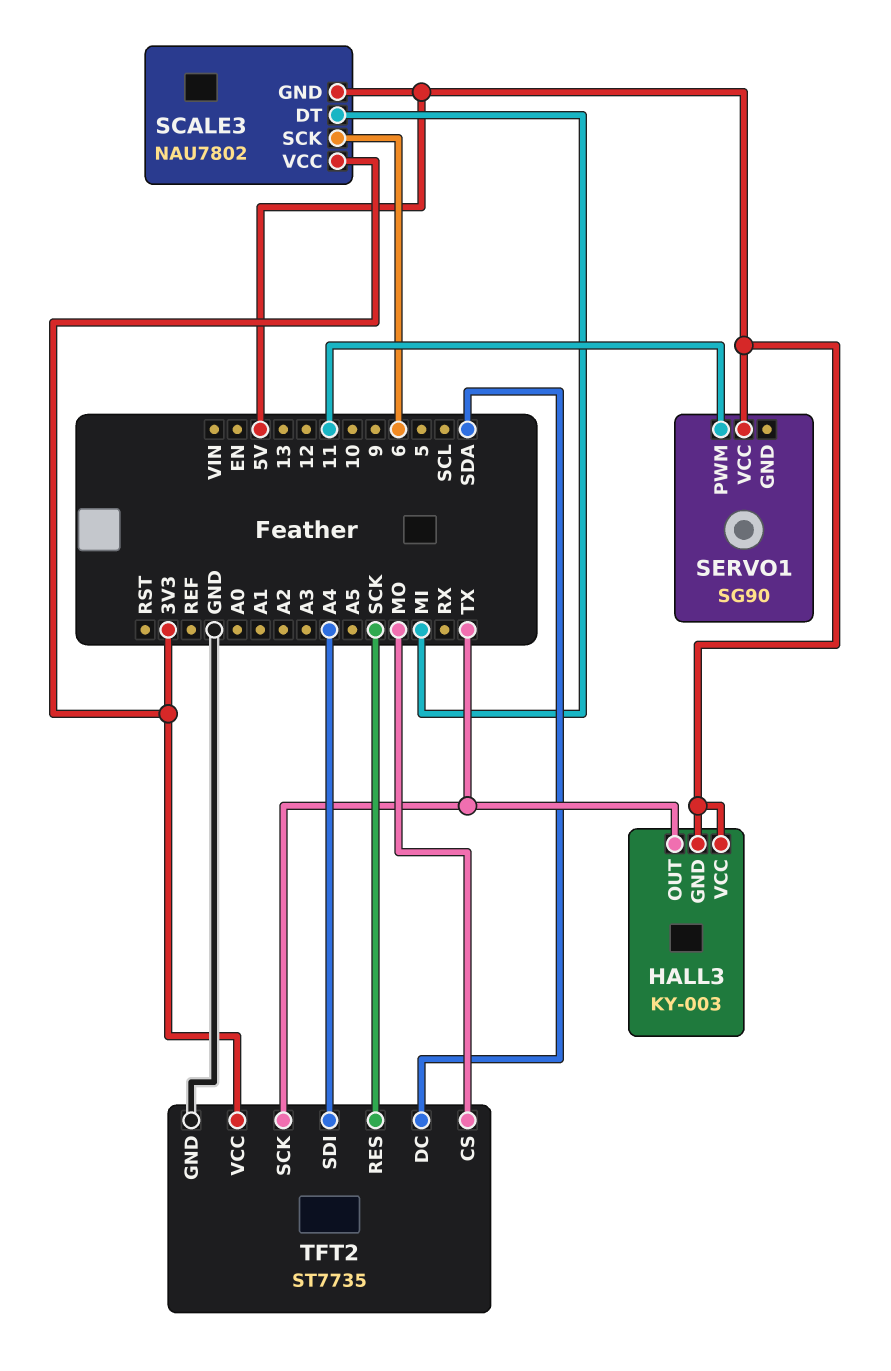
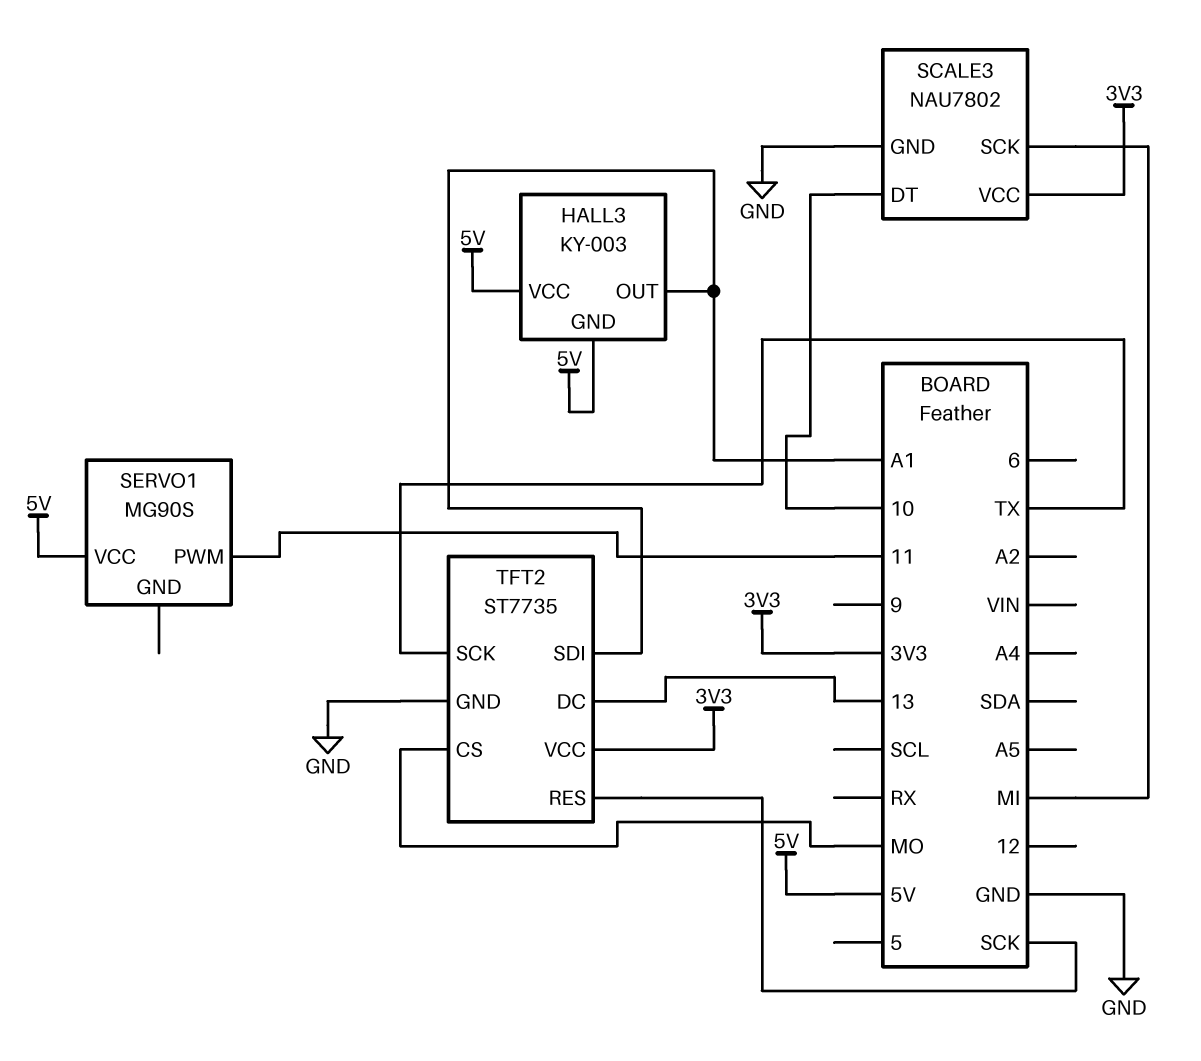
HALL3 pin OUT: TX -> A1
SCALE3 pin DT: MI -> 10
SCALE3 pin GND: 5V -> GND
SCALE3 pin SCK: 6 -> MI
SERVO1: SG90 -> MG90S
TFT2 pin DC: SDA -> 13
TFT2 pin SDI: A4 -> A1

